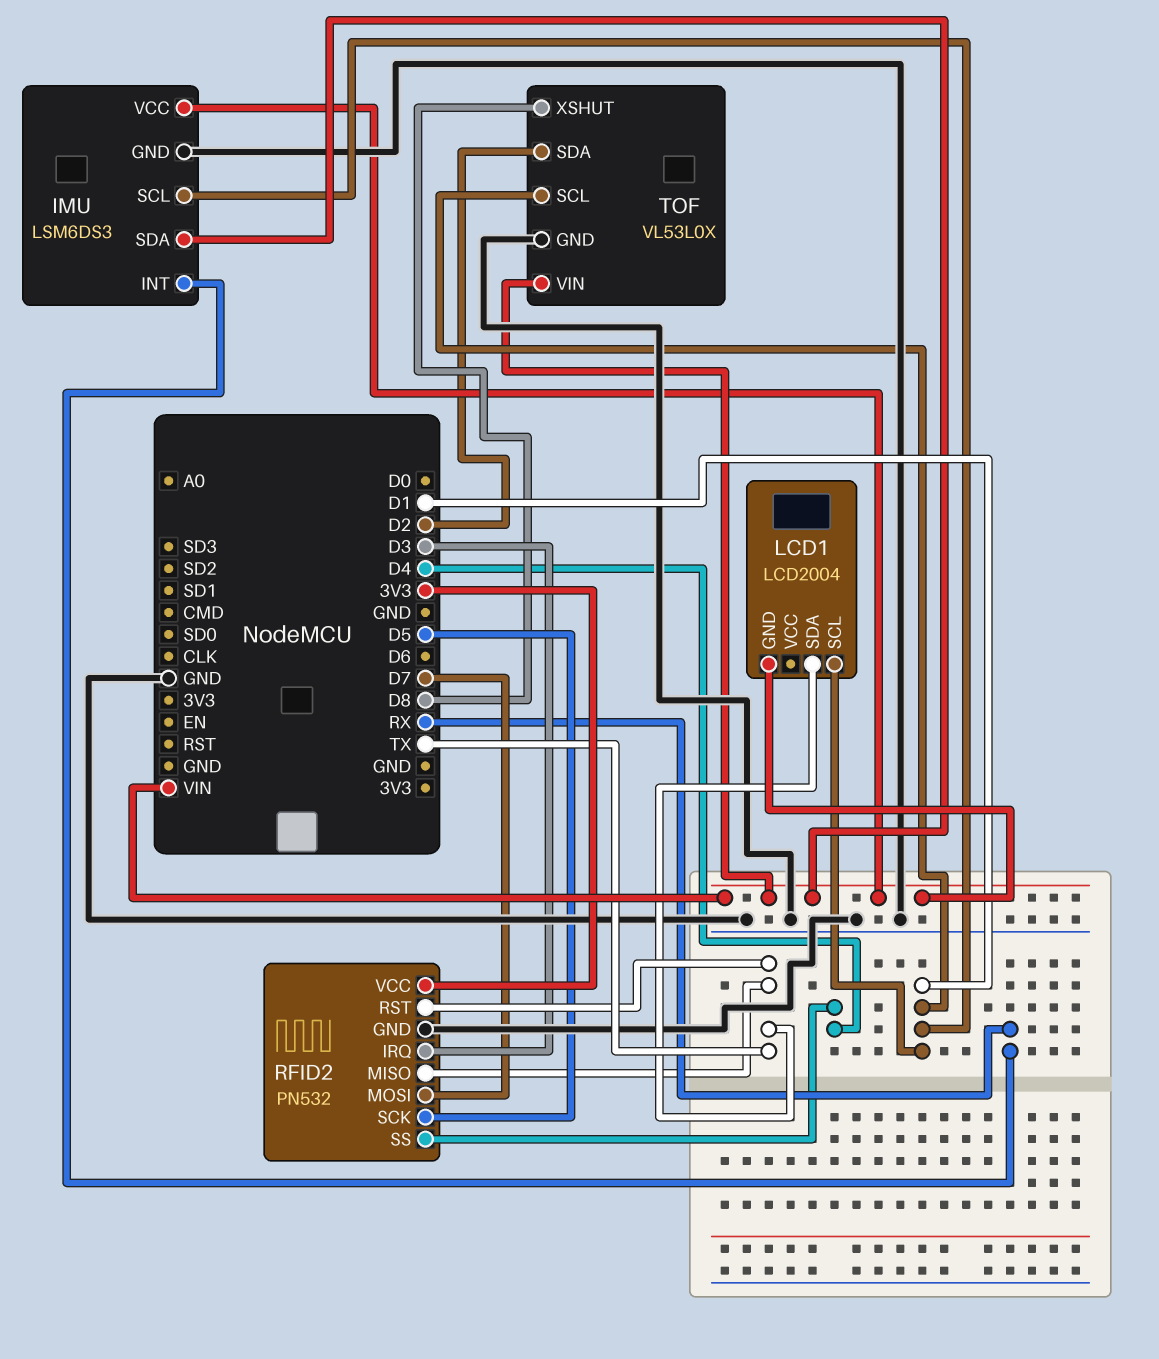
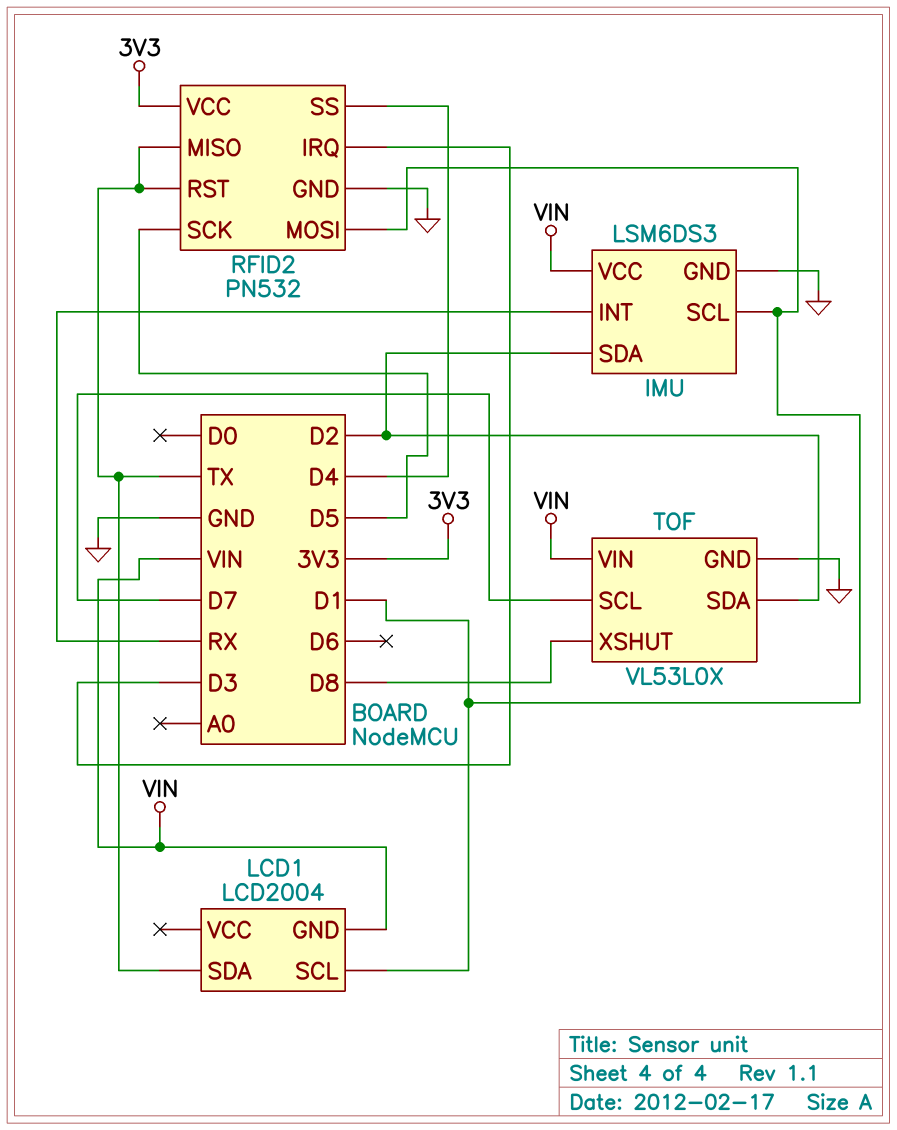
IMU pin SDA: VIN -> D2
RFID2 pin MOSI: D7 -> D1
TOF pin SCL: D1 -> D7

